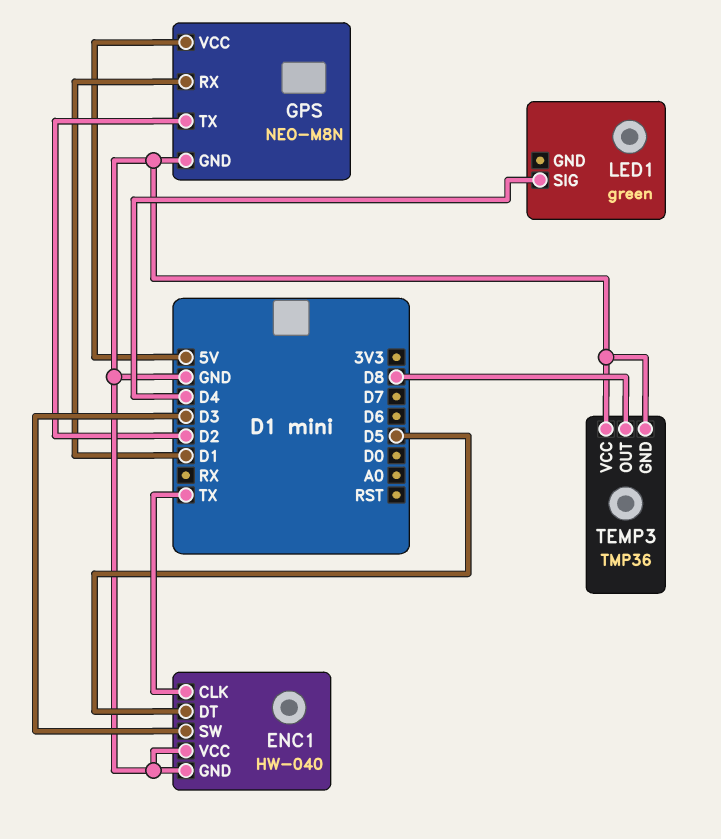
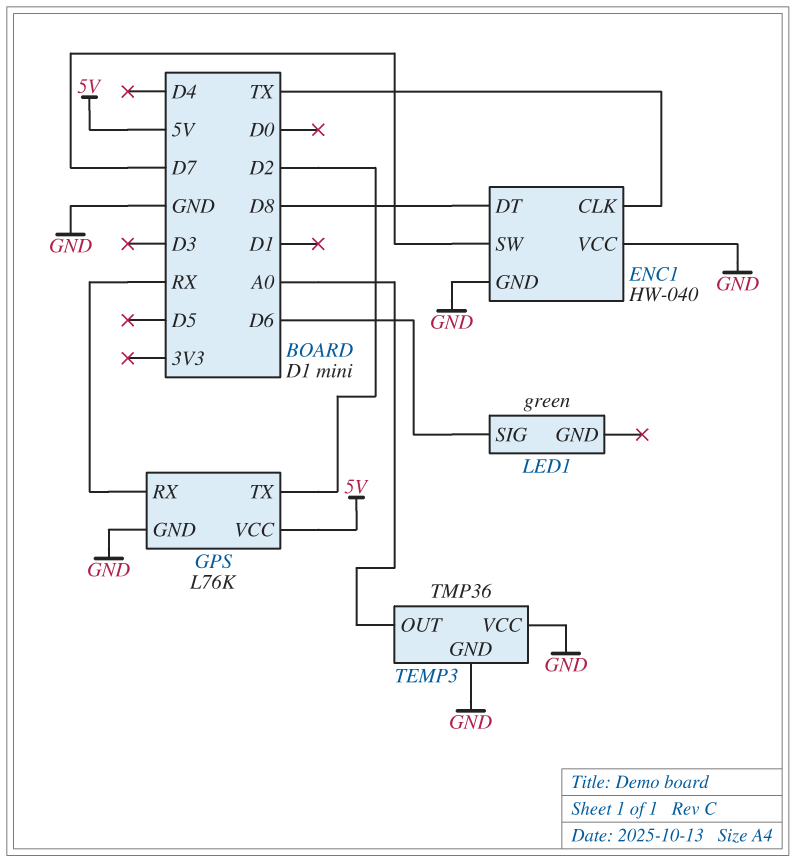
ENC1 pin DT: D5 -> D8
ENC1 pin SW: D3 -> D7
GPS: NEO-M8N -> L76K
GPS pin RX: D1 -> RX
LED1 pin SIG: D4 -> D6
TEMP3 pin OUT: D8 -> A0

